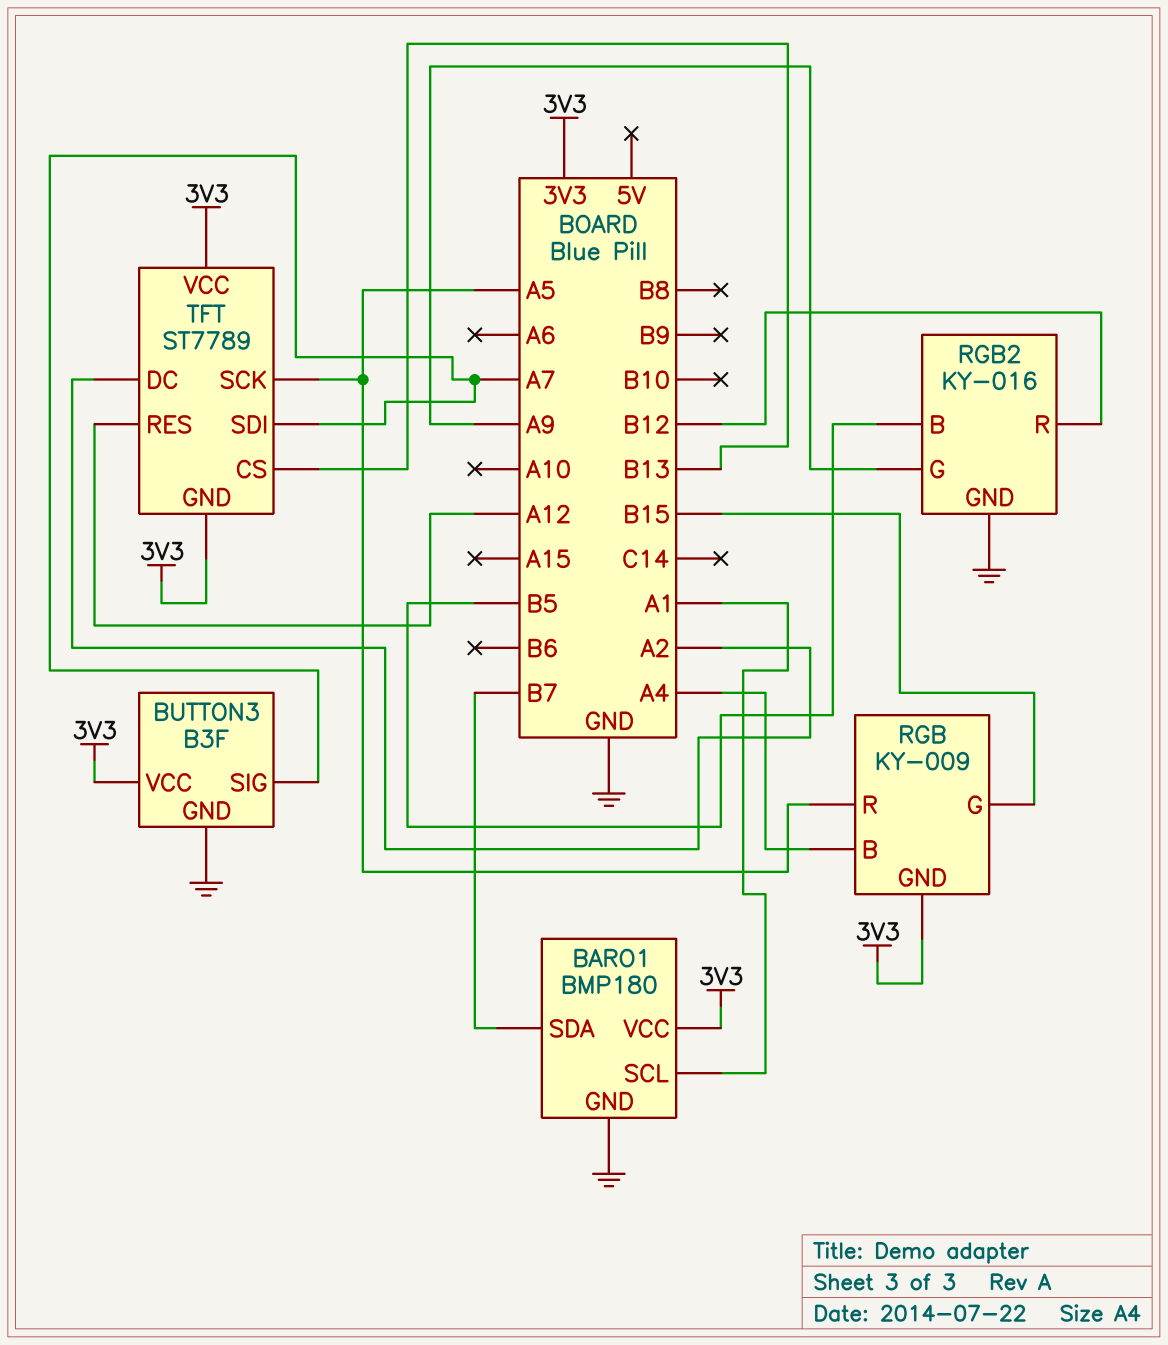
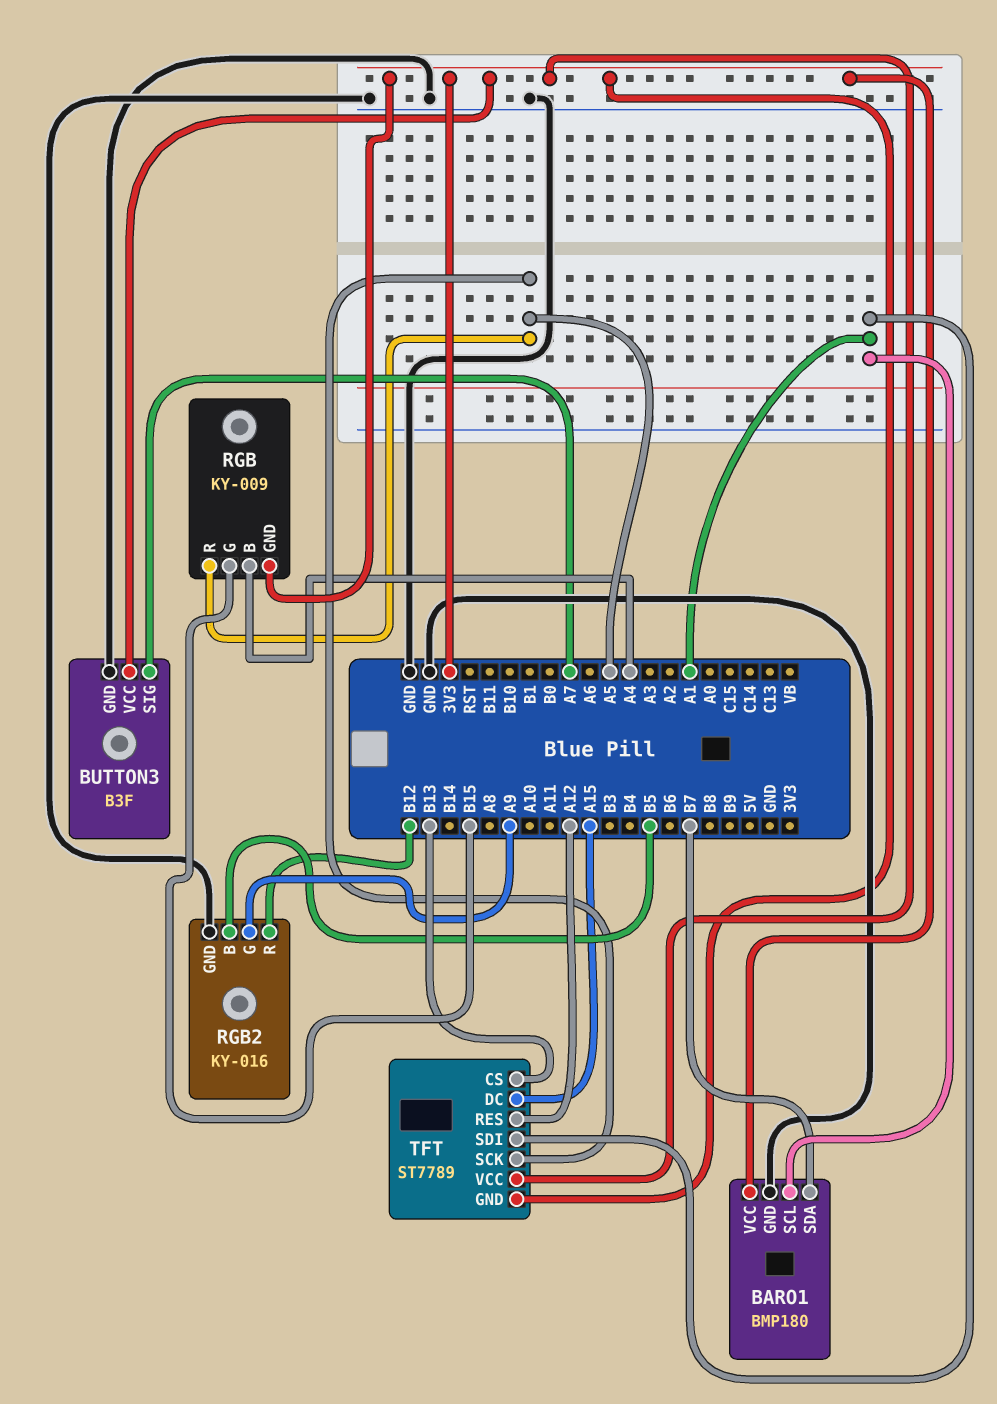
TFT pin DC: A2 -> A15
TFT pin SDI: A7 -> A1

